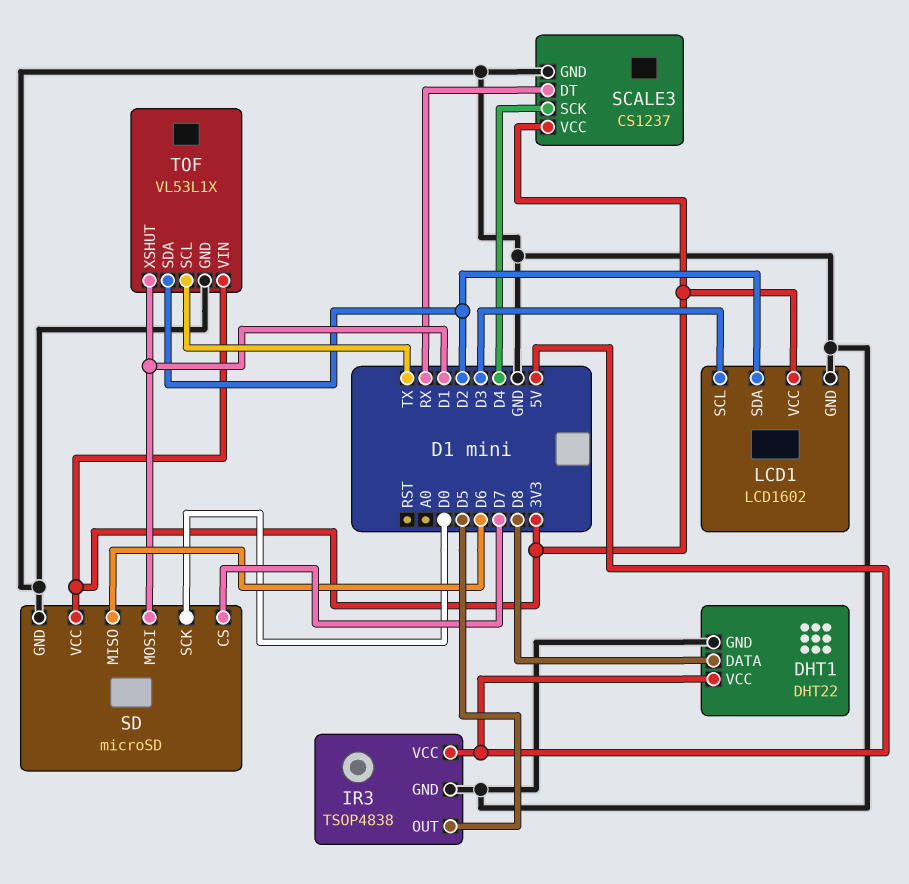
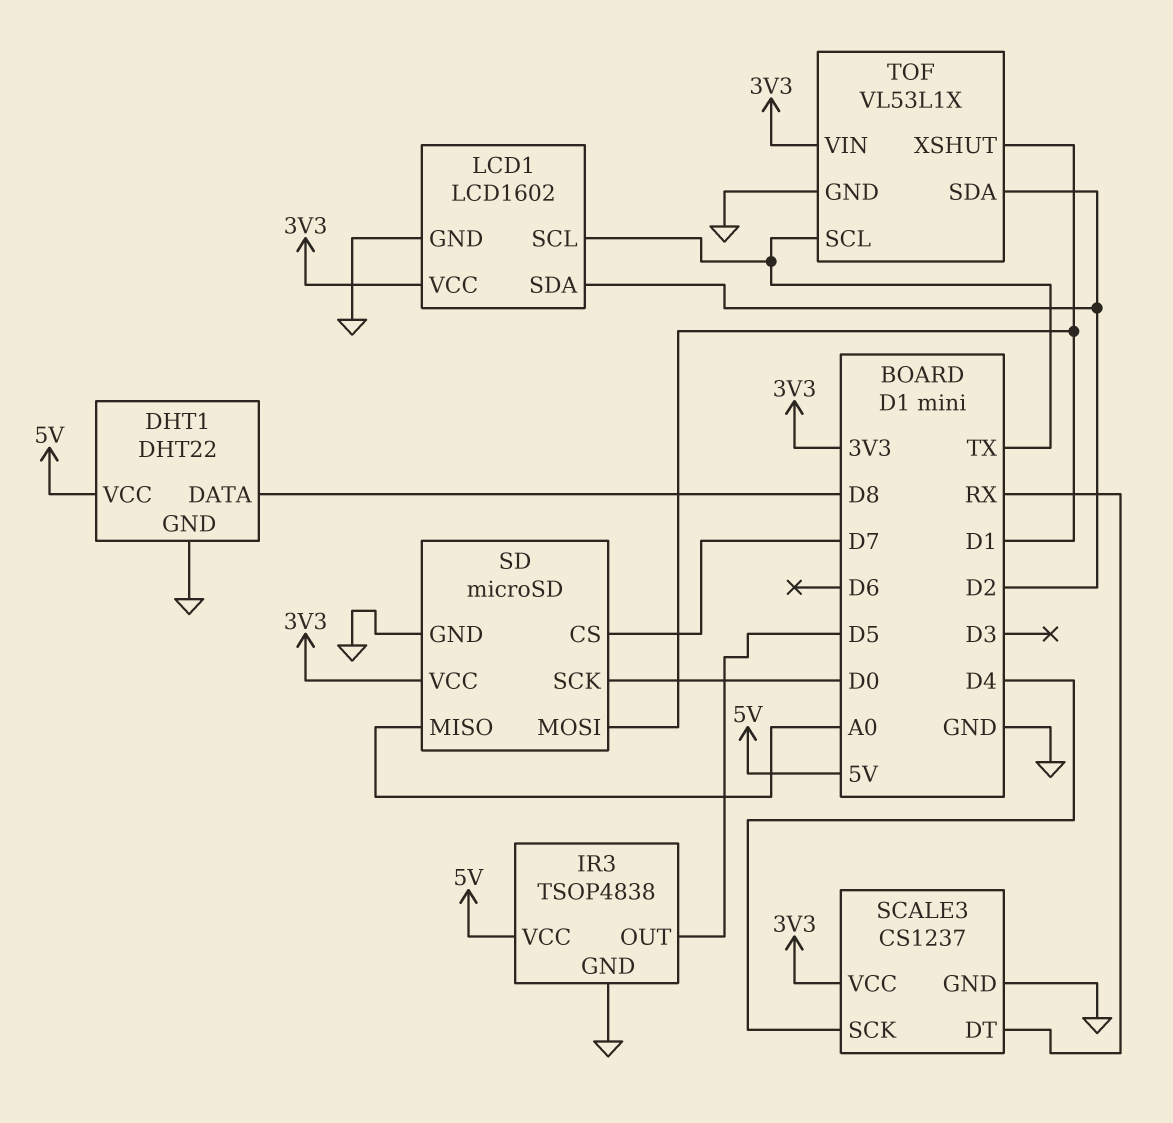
LCD1 pin SCL: D3 -> TX
SD pin MISO: D6 -> A0

